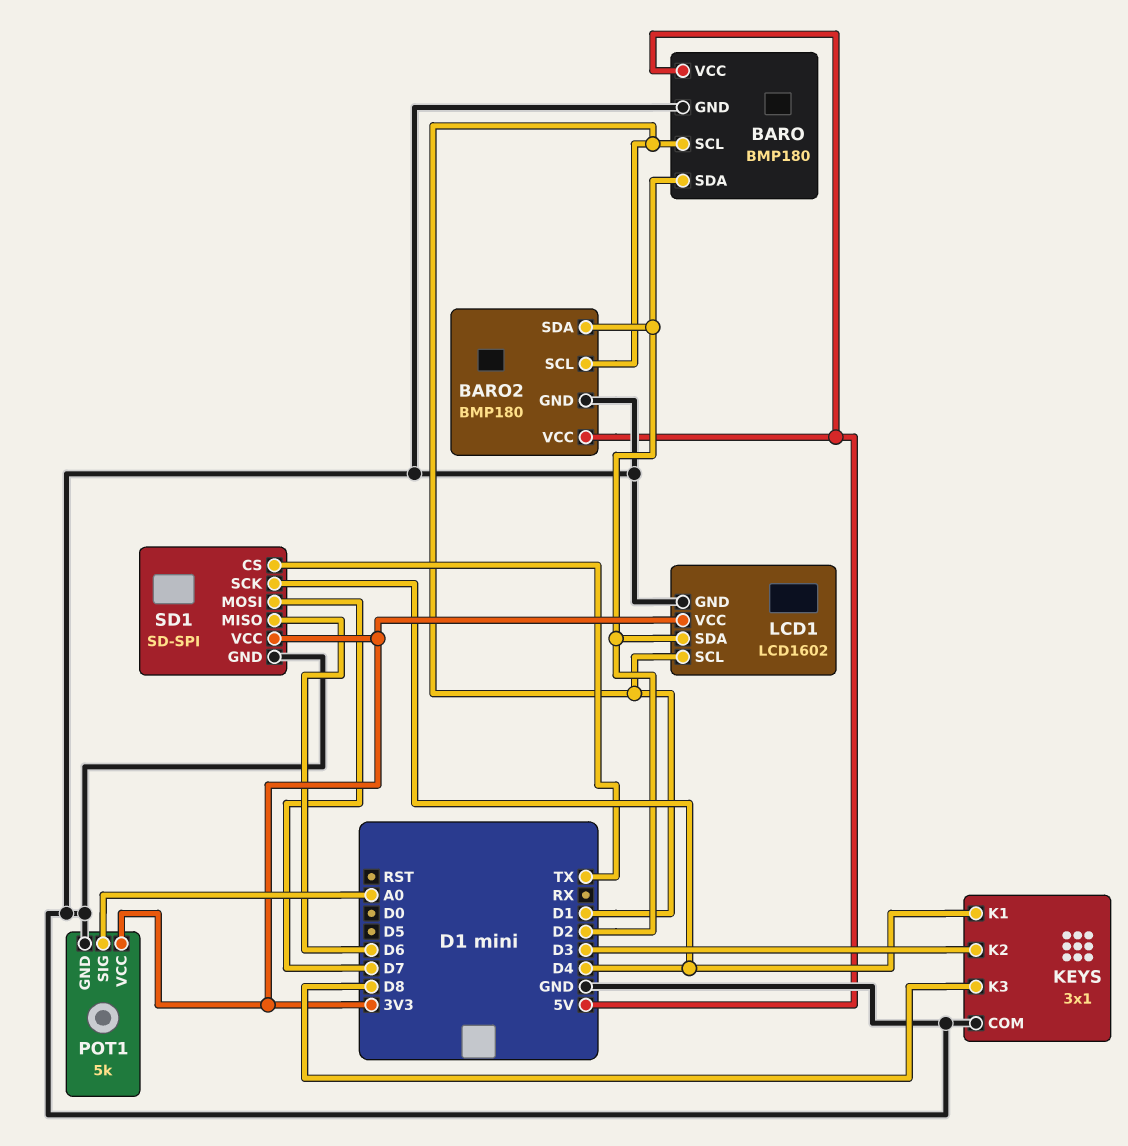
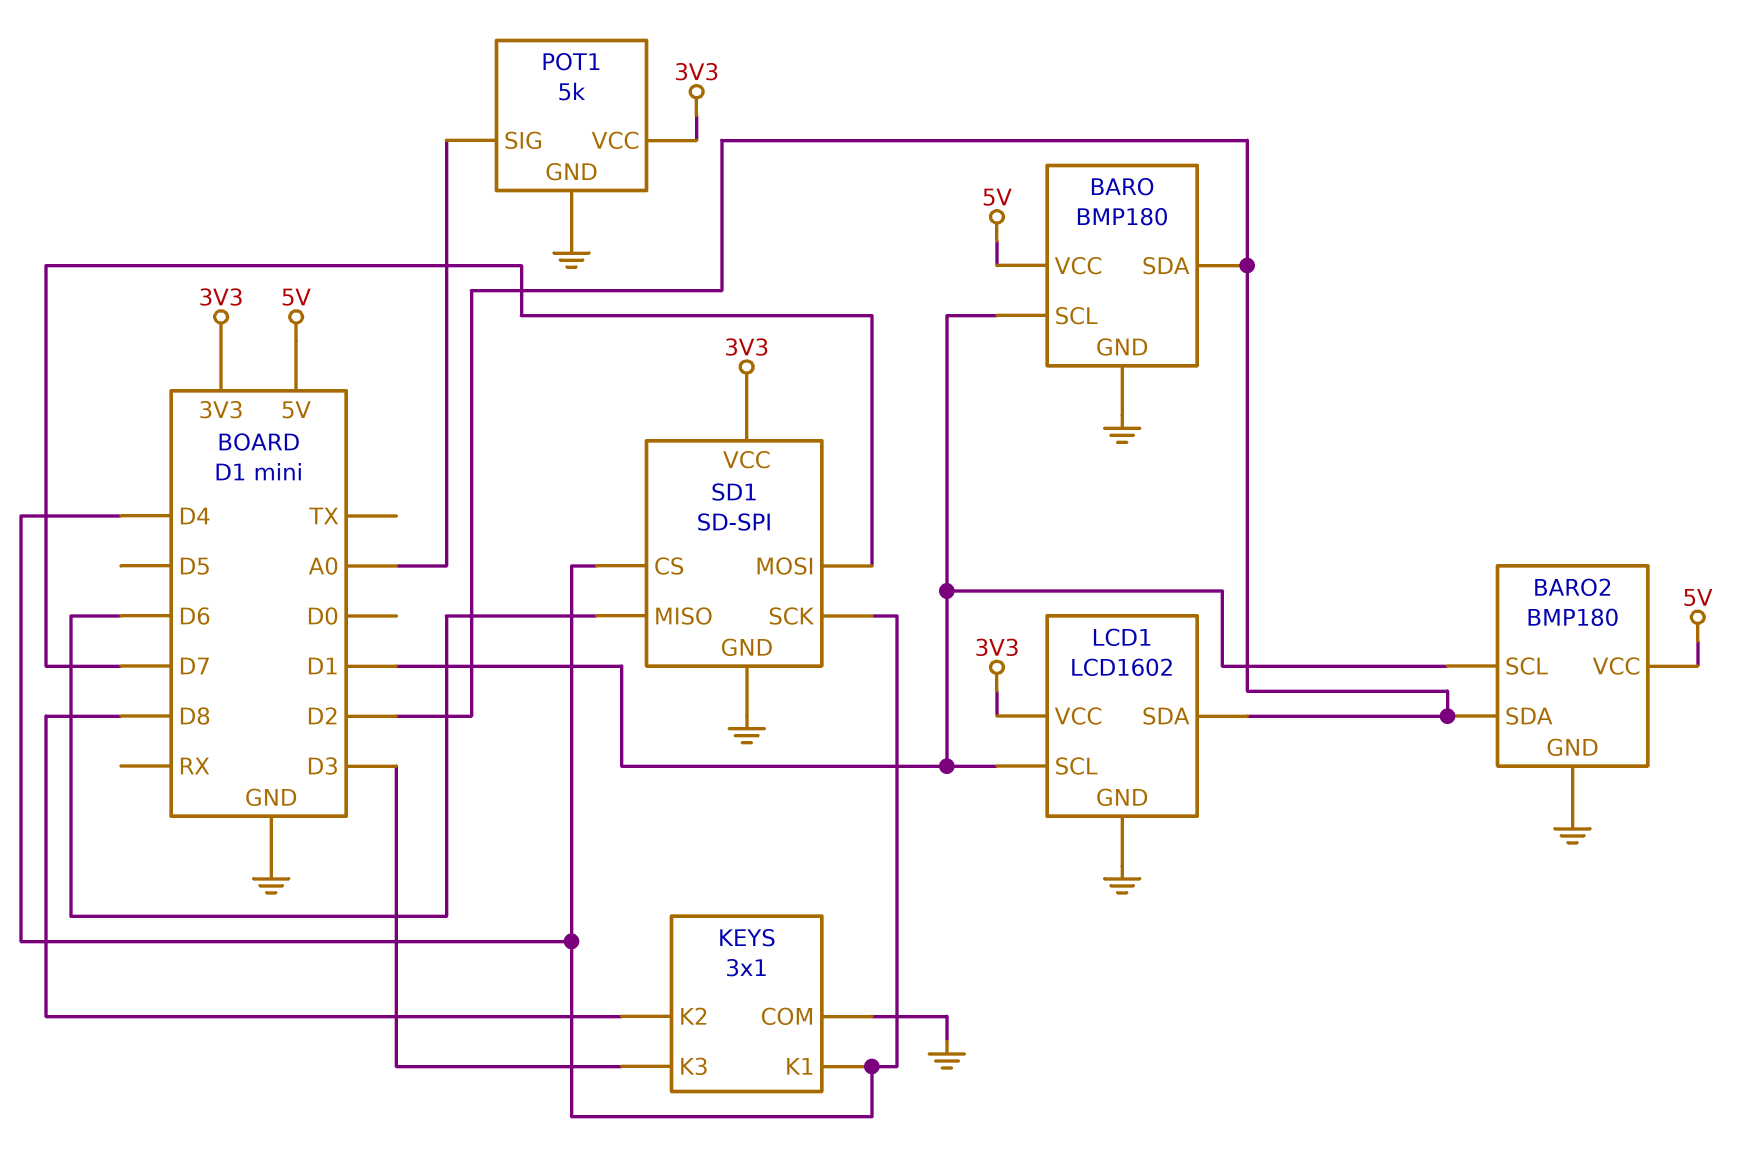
KEYS pin K2: D3 -> D8
KEYS pin K3: D8 -> D3
SD1 pin CS: TX -> D4

